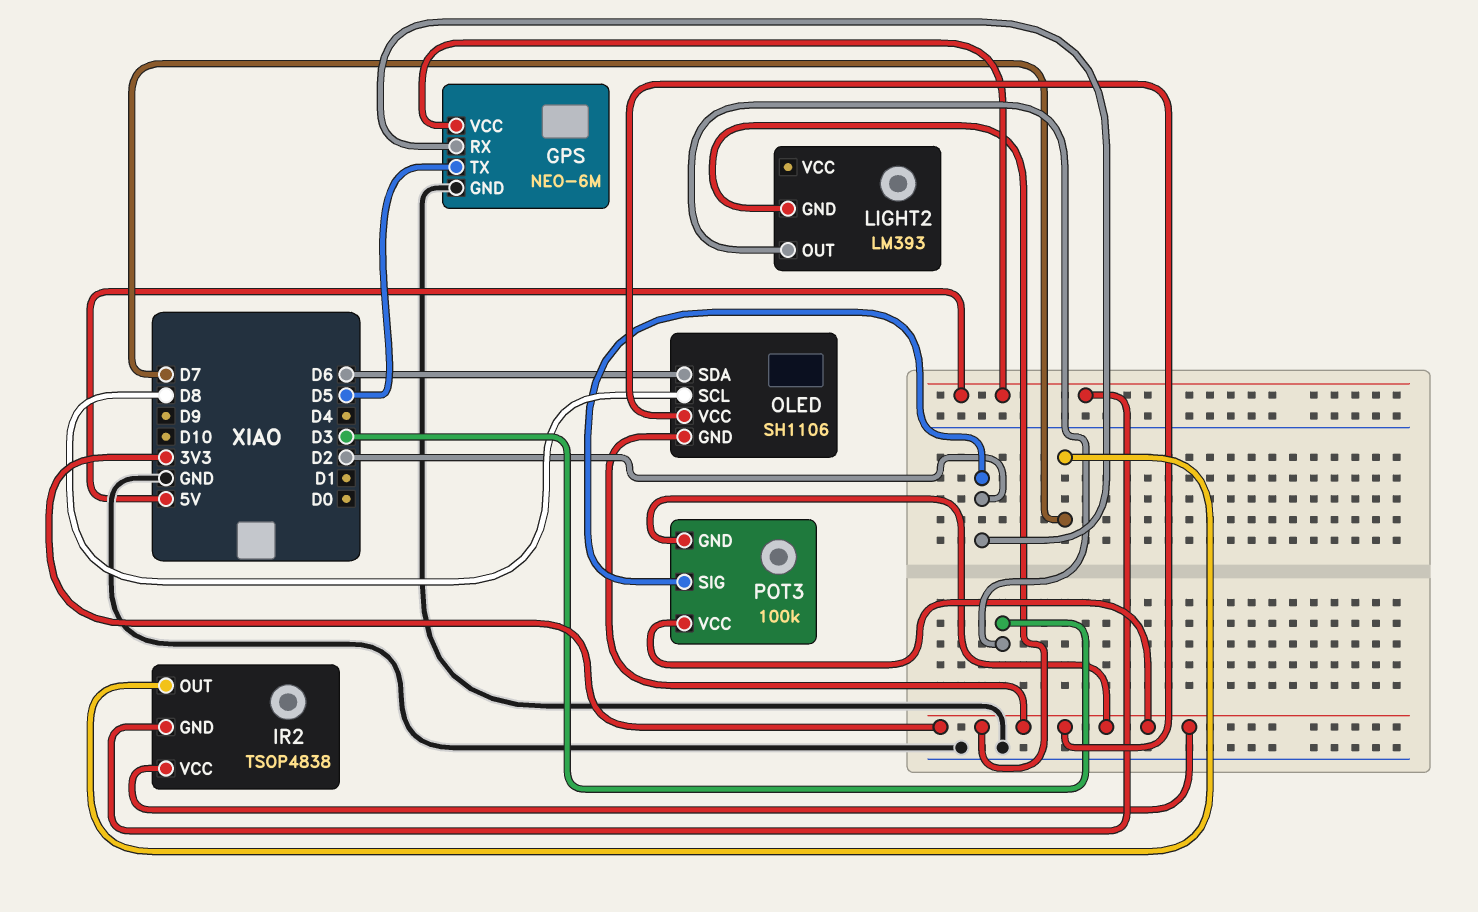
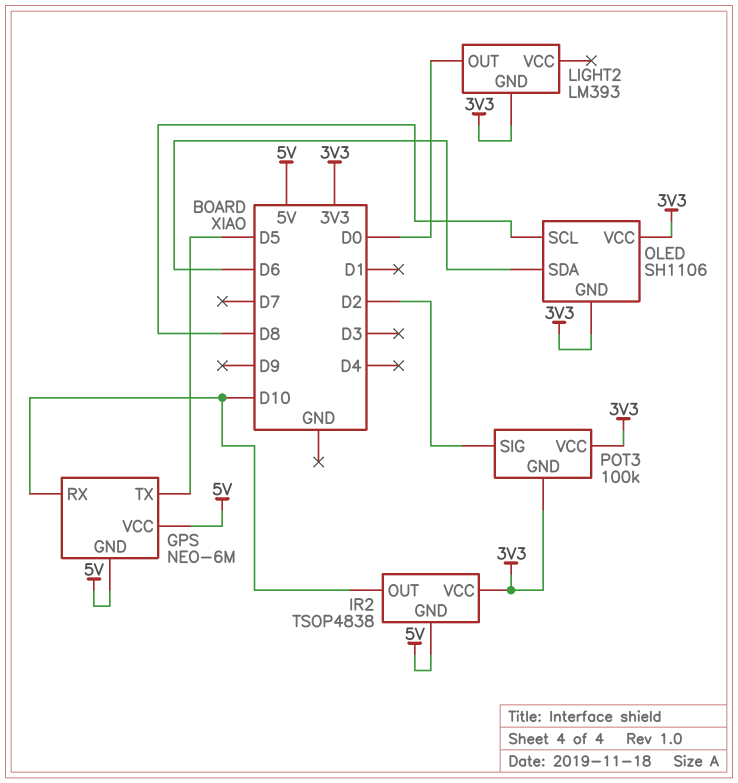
GPS pin GND: GND -> 5V
GPS pin RX: D2 -> D10
IR2 pin OUT: D7 -> D10
LIGHT2 pin OUT: D3 -> D0

